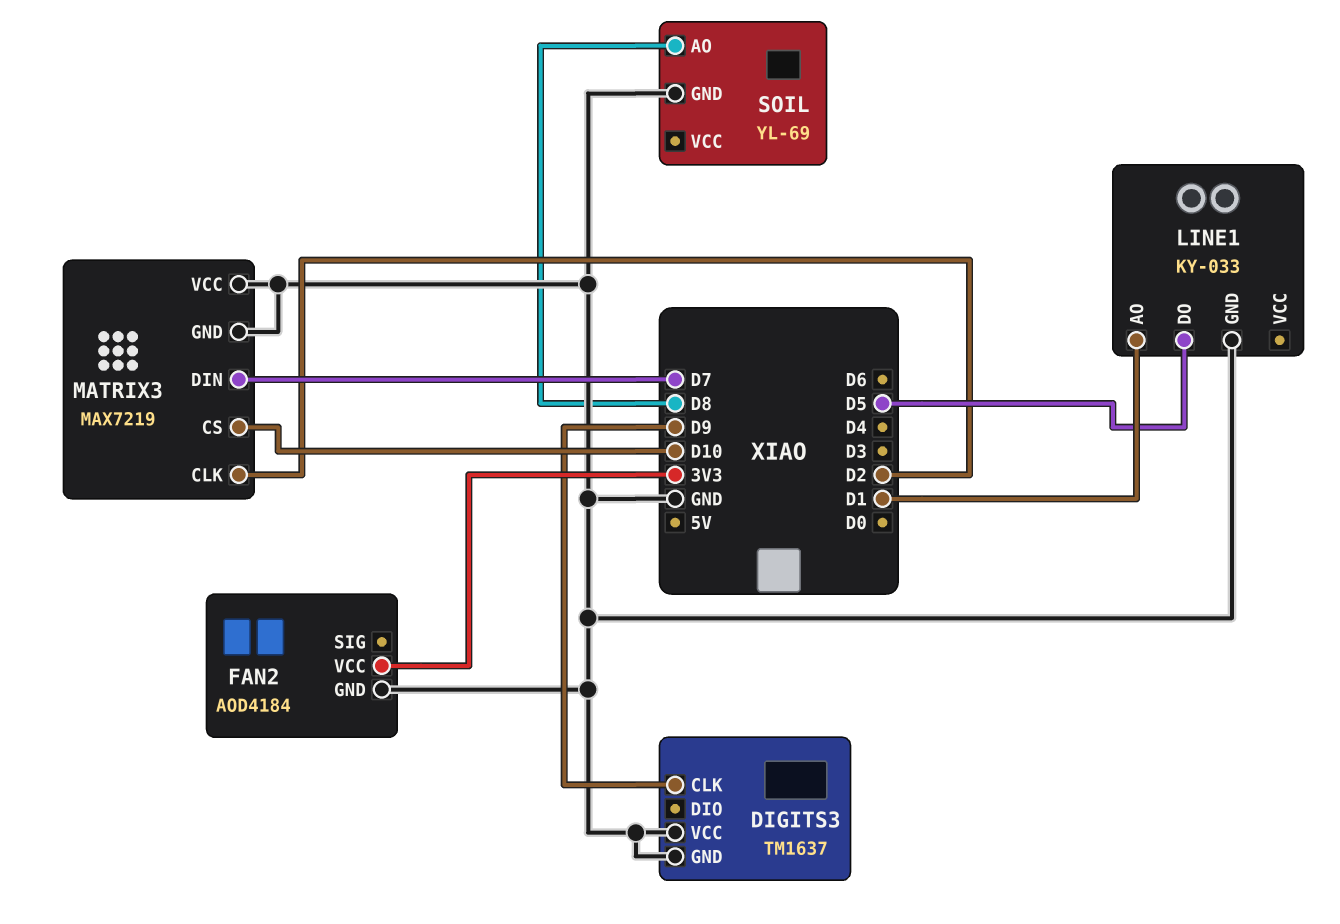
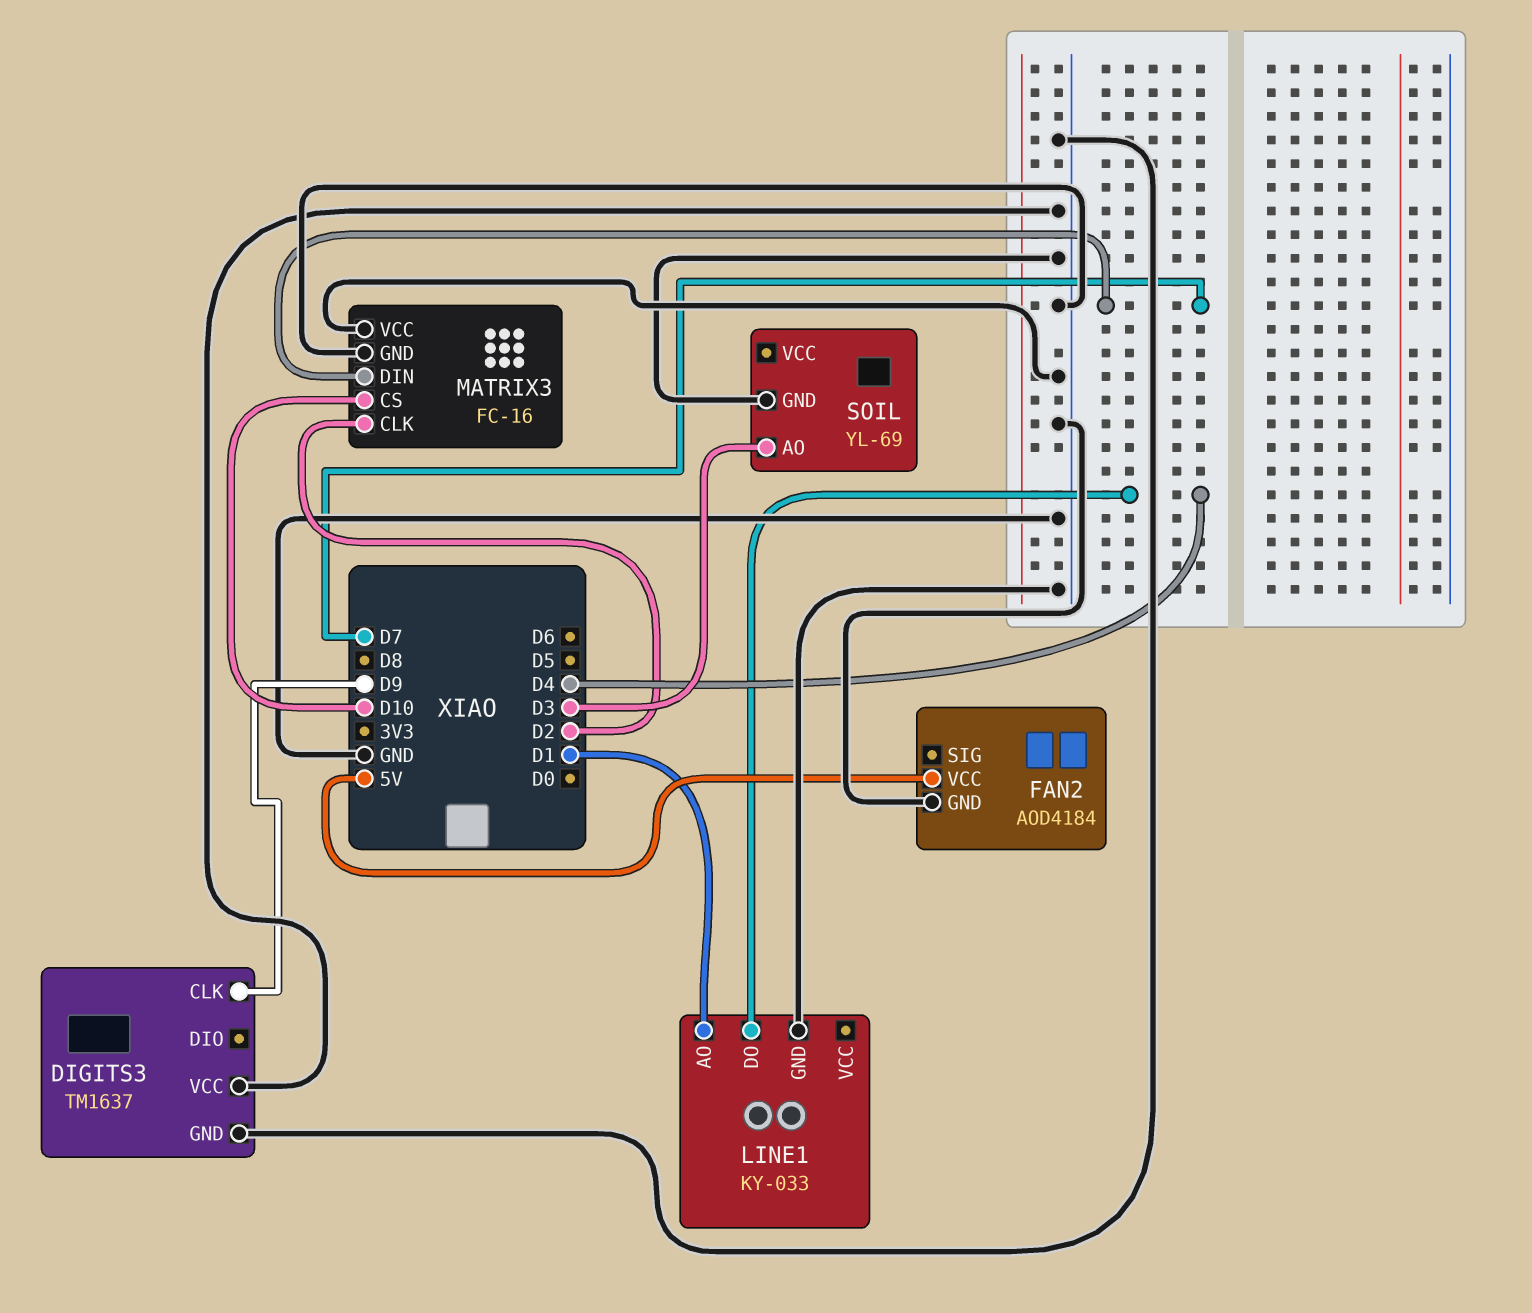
FAN2 pin VCC: 3V3 -> 5V
LINE1 pin DO: D5 -> D4
MATRIX3: MAX7219 -> FC-16
SOIL pin AO: D8 -> D3

